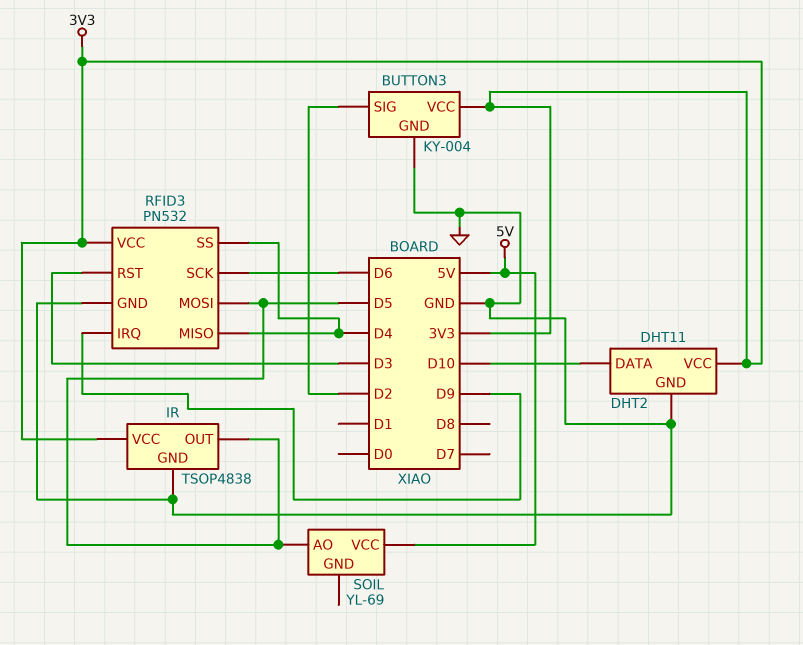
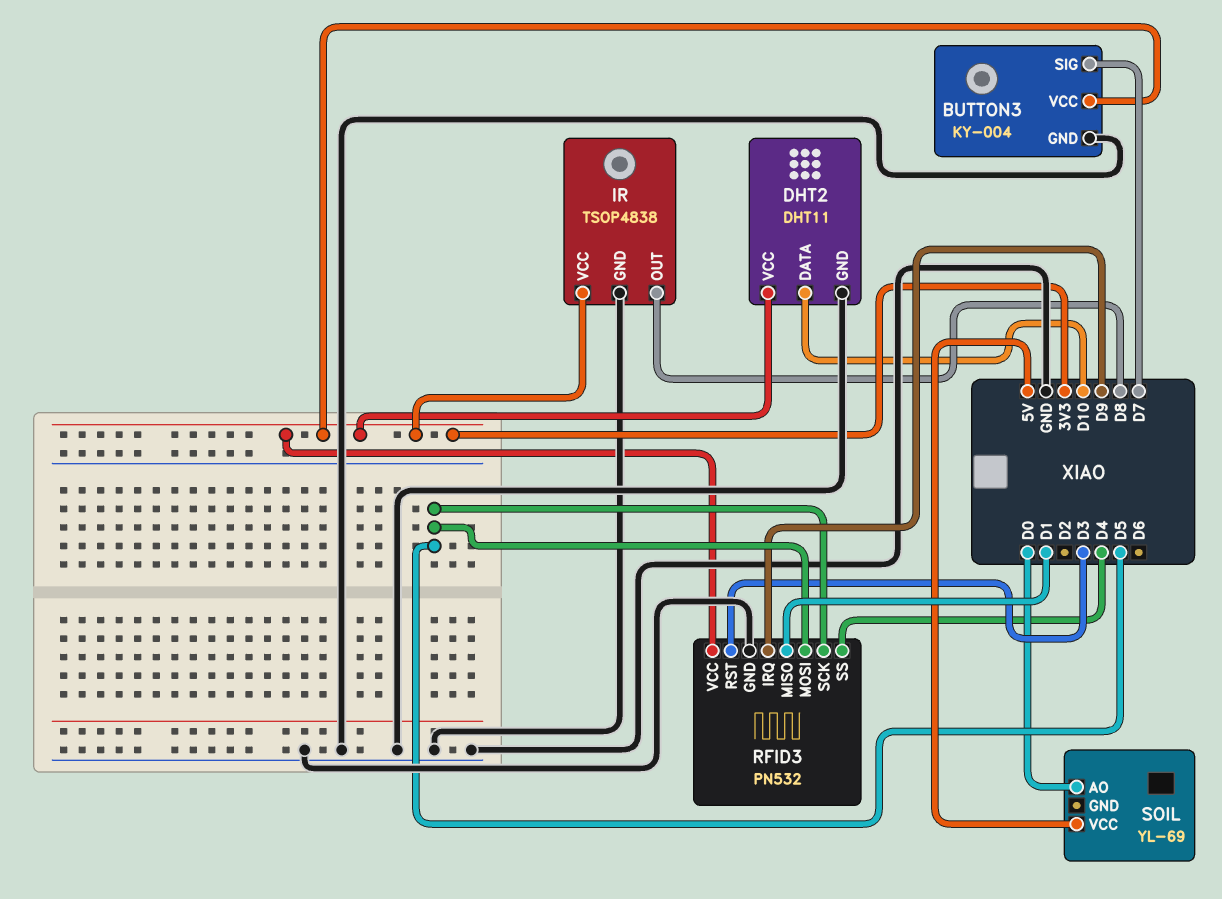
BUTTON3 pin SIG: D2 -> D7
IR pin OUT: D5 -> D8
RFID3 pin MISO: D4 -> D1
RFID3 pin SCK: D6 -> D5
SOIL pin AO: D5 -> D0

